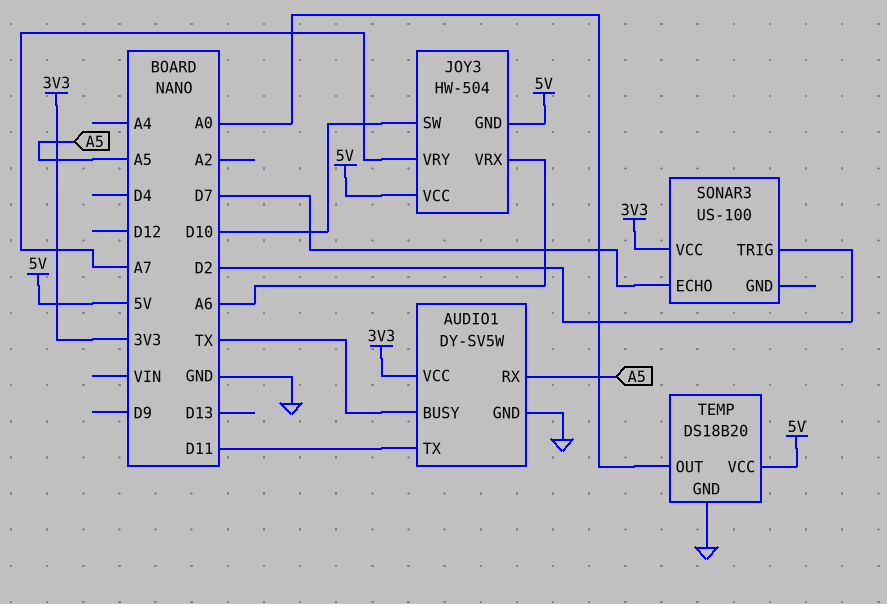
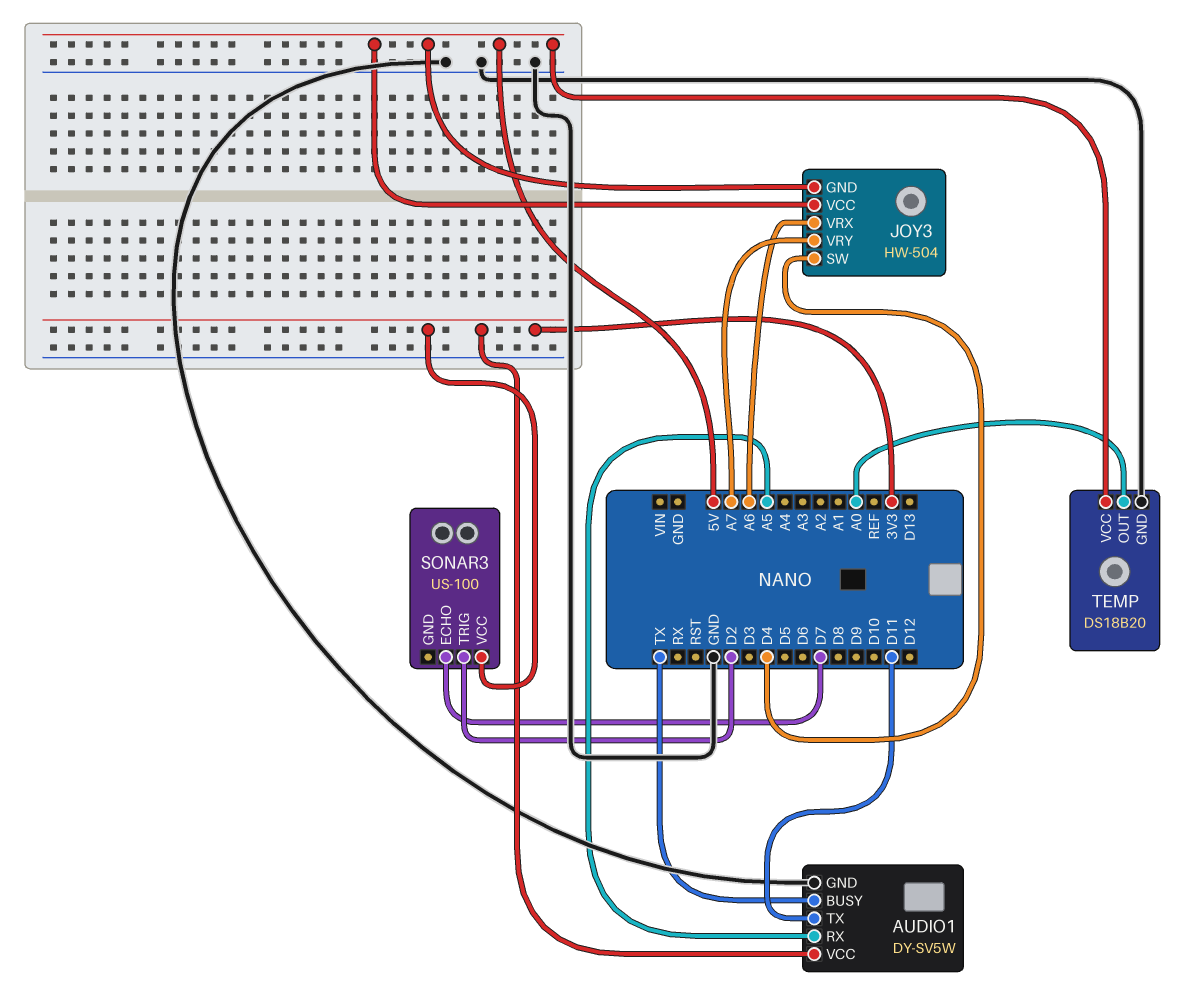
JOY3 pin SW: D10 -> D4

